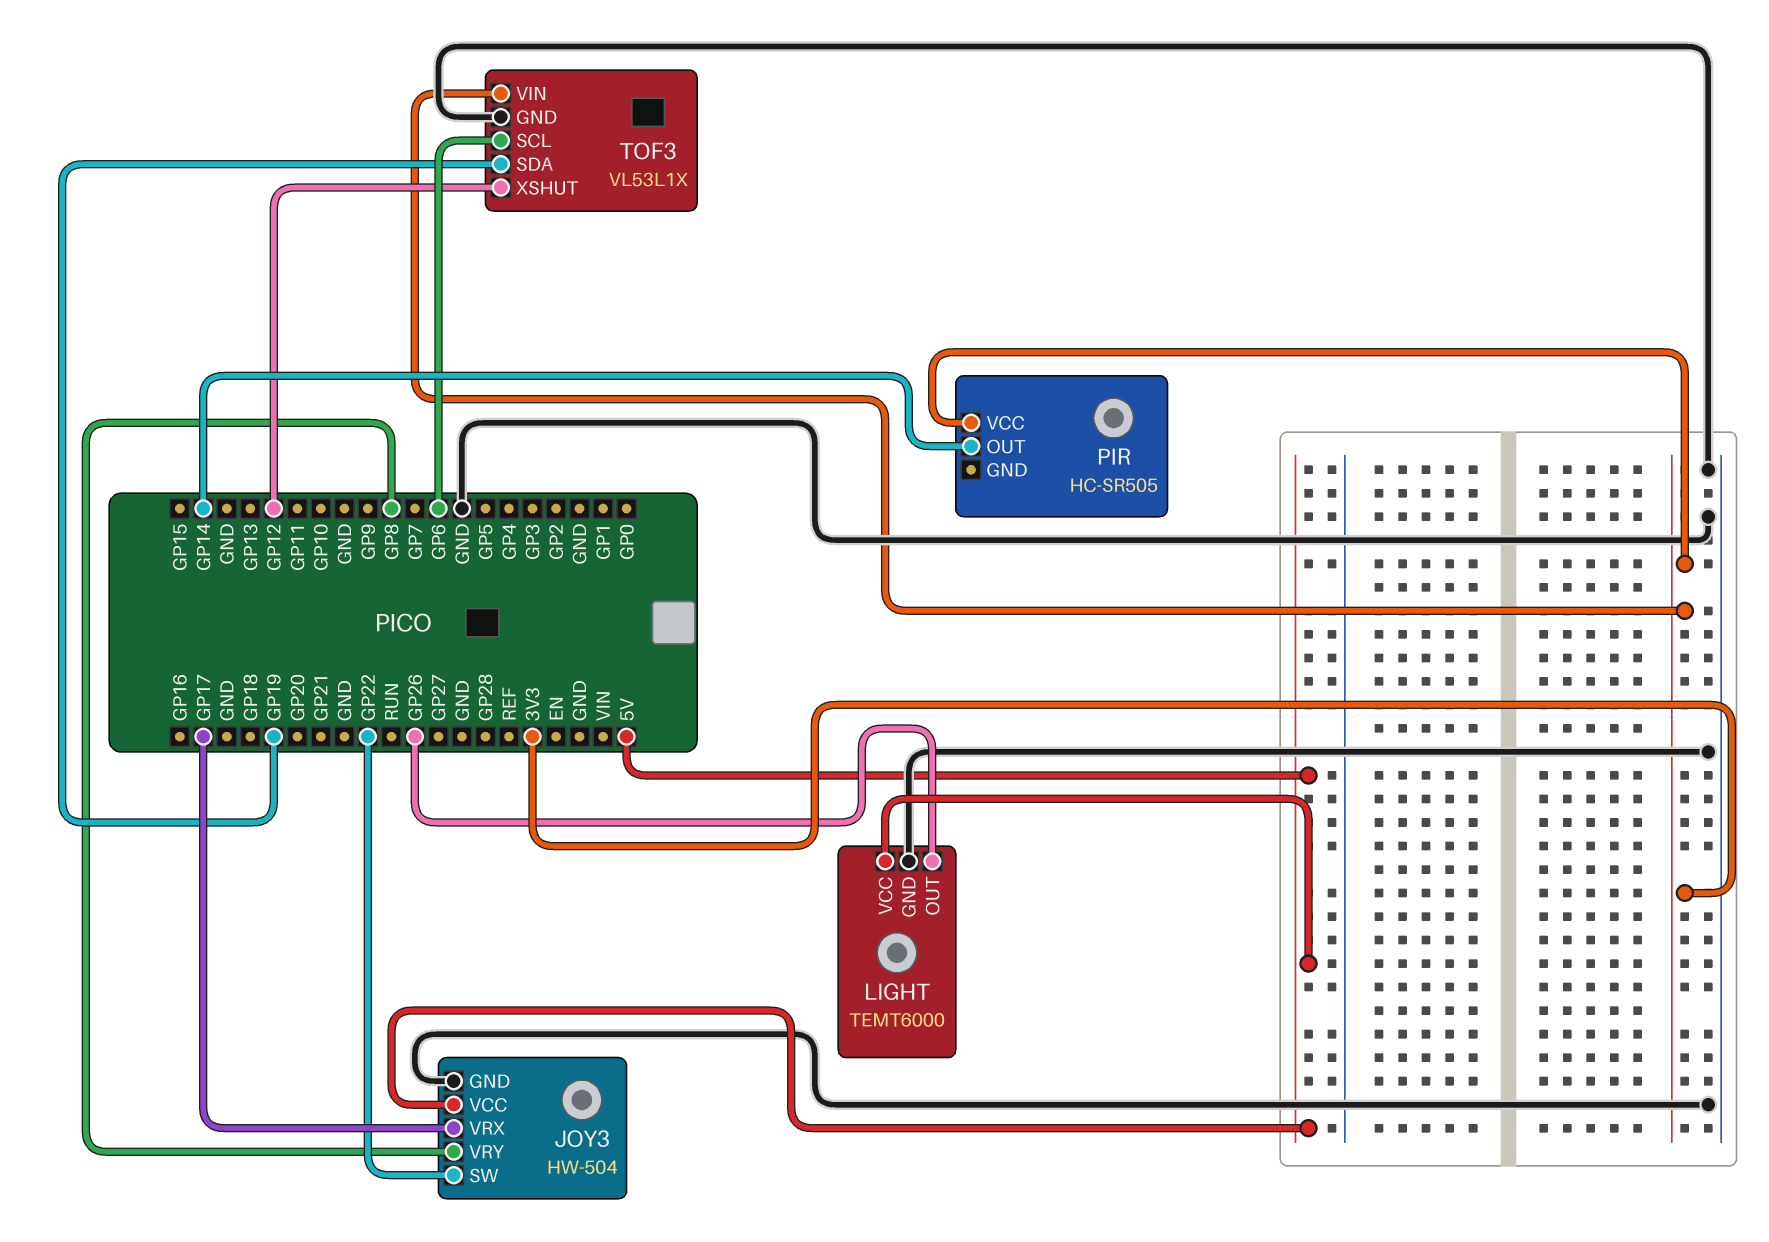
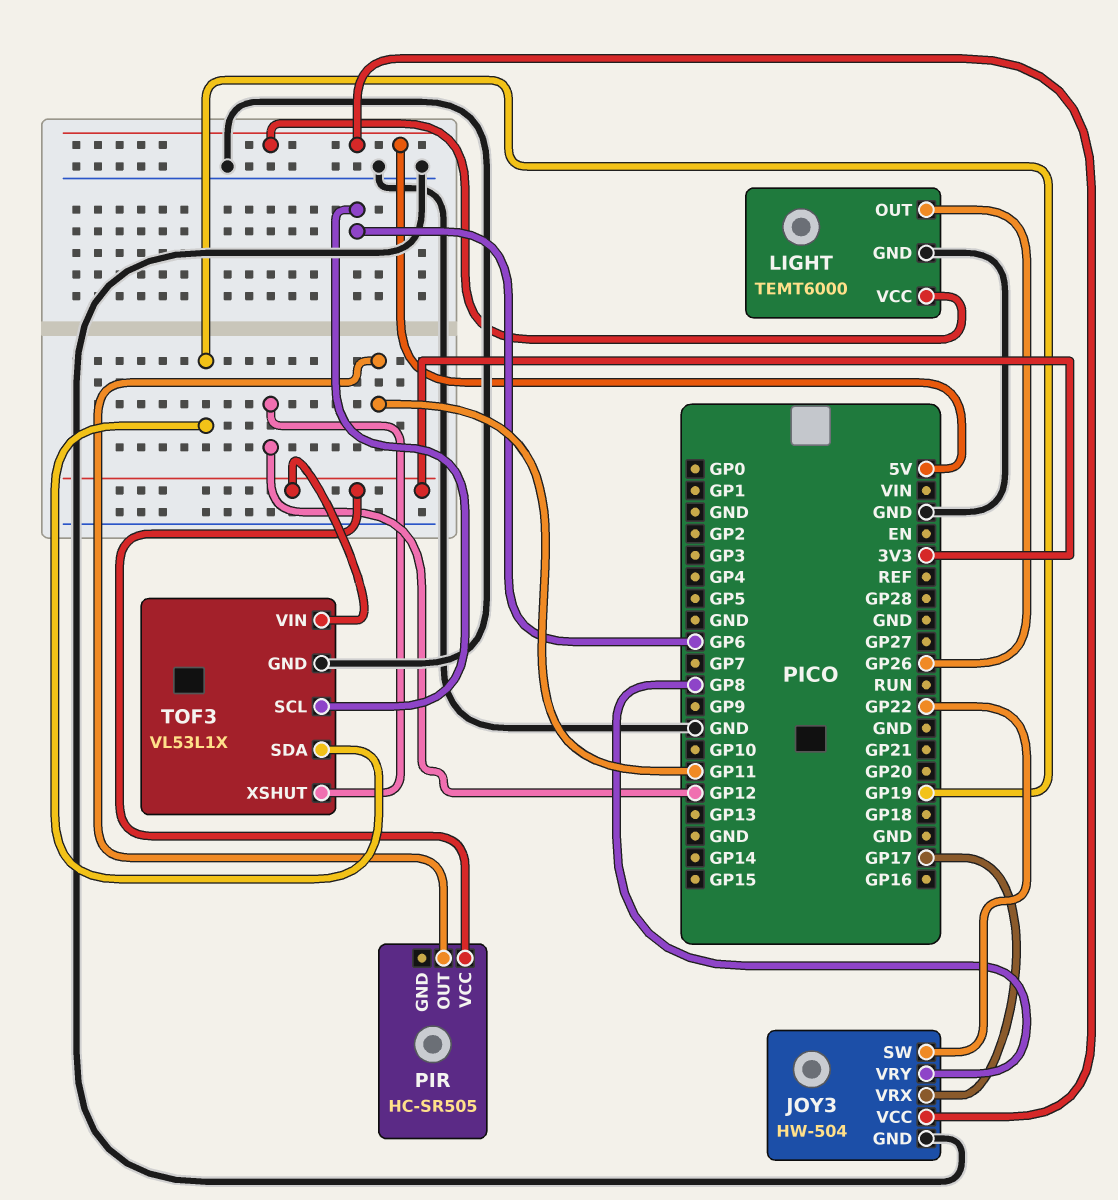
PIR pin OUT: GP14 -> GP11

